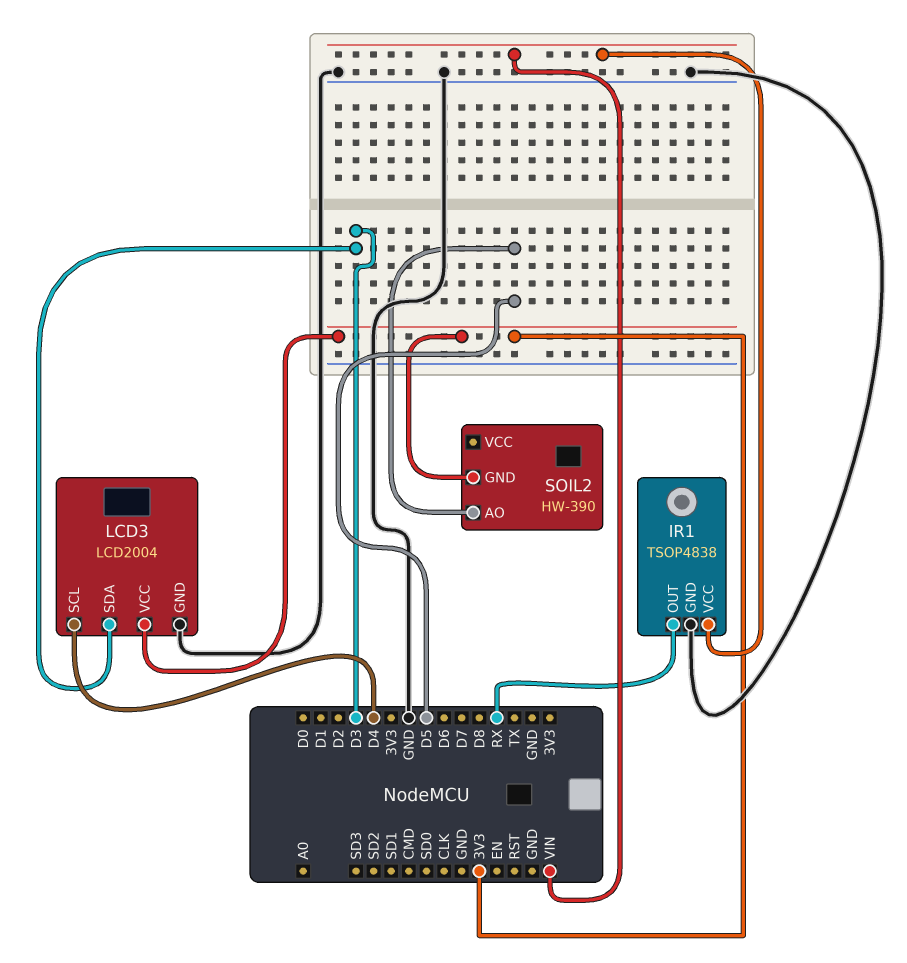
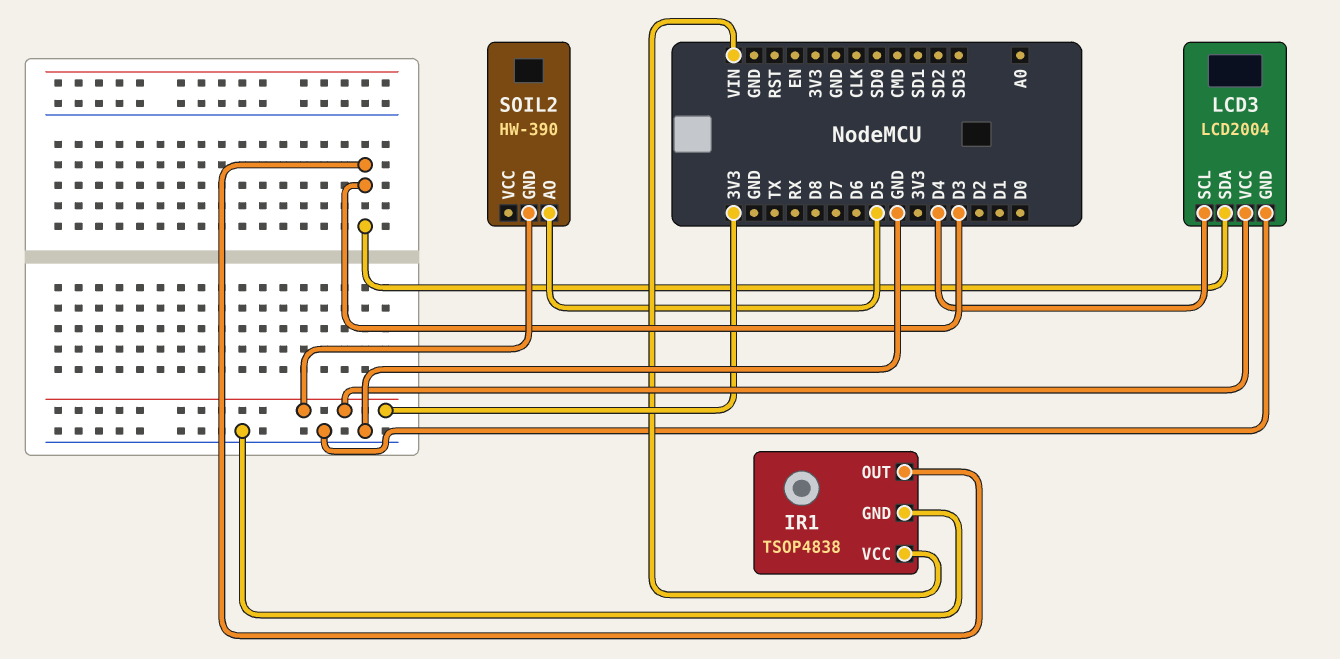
IR1 pin OUT: RX -> D3

